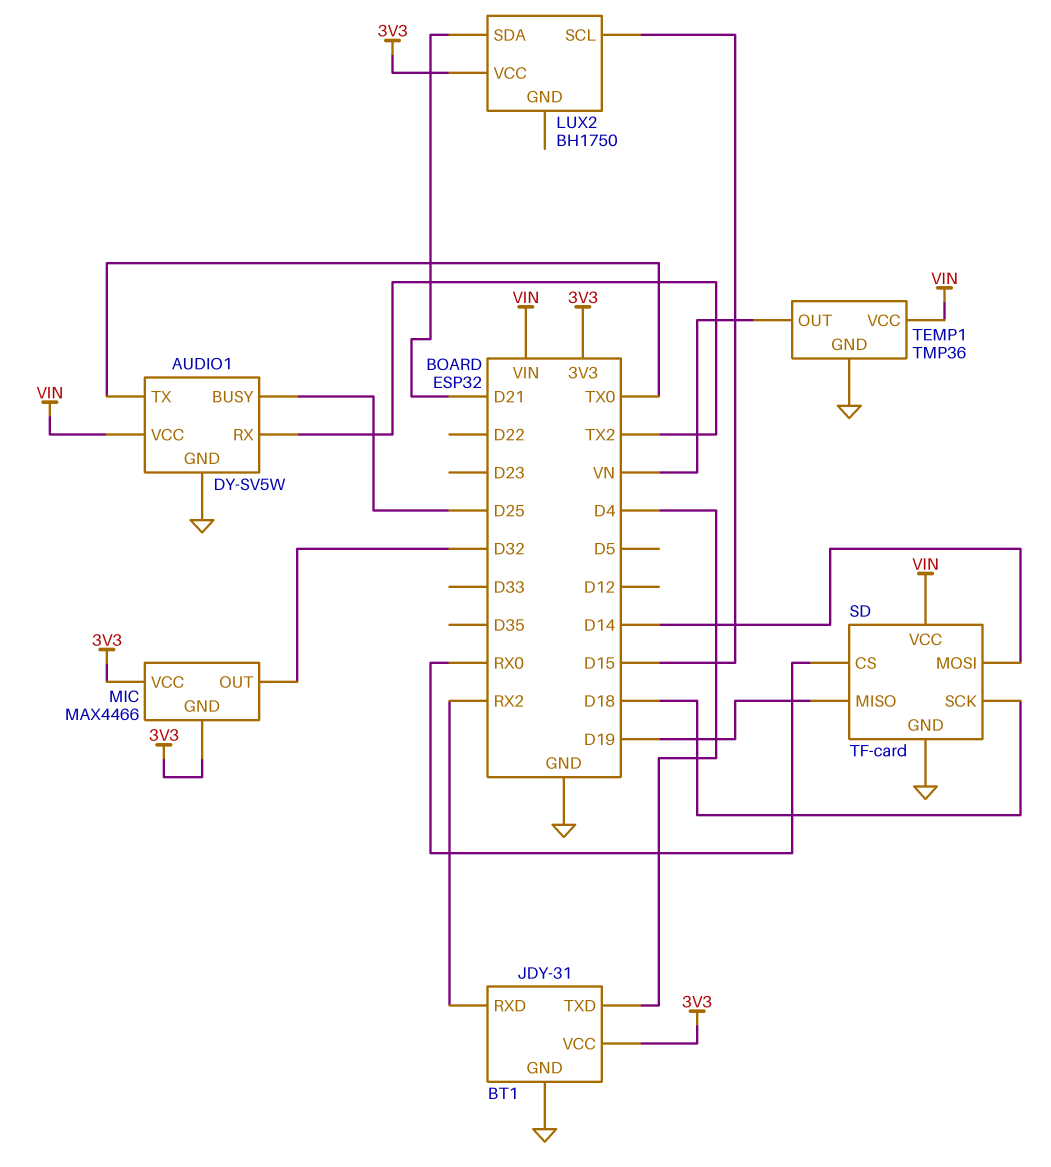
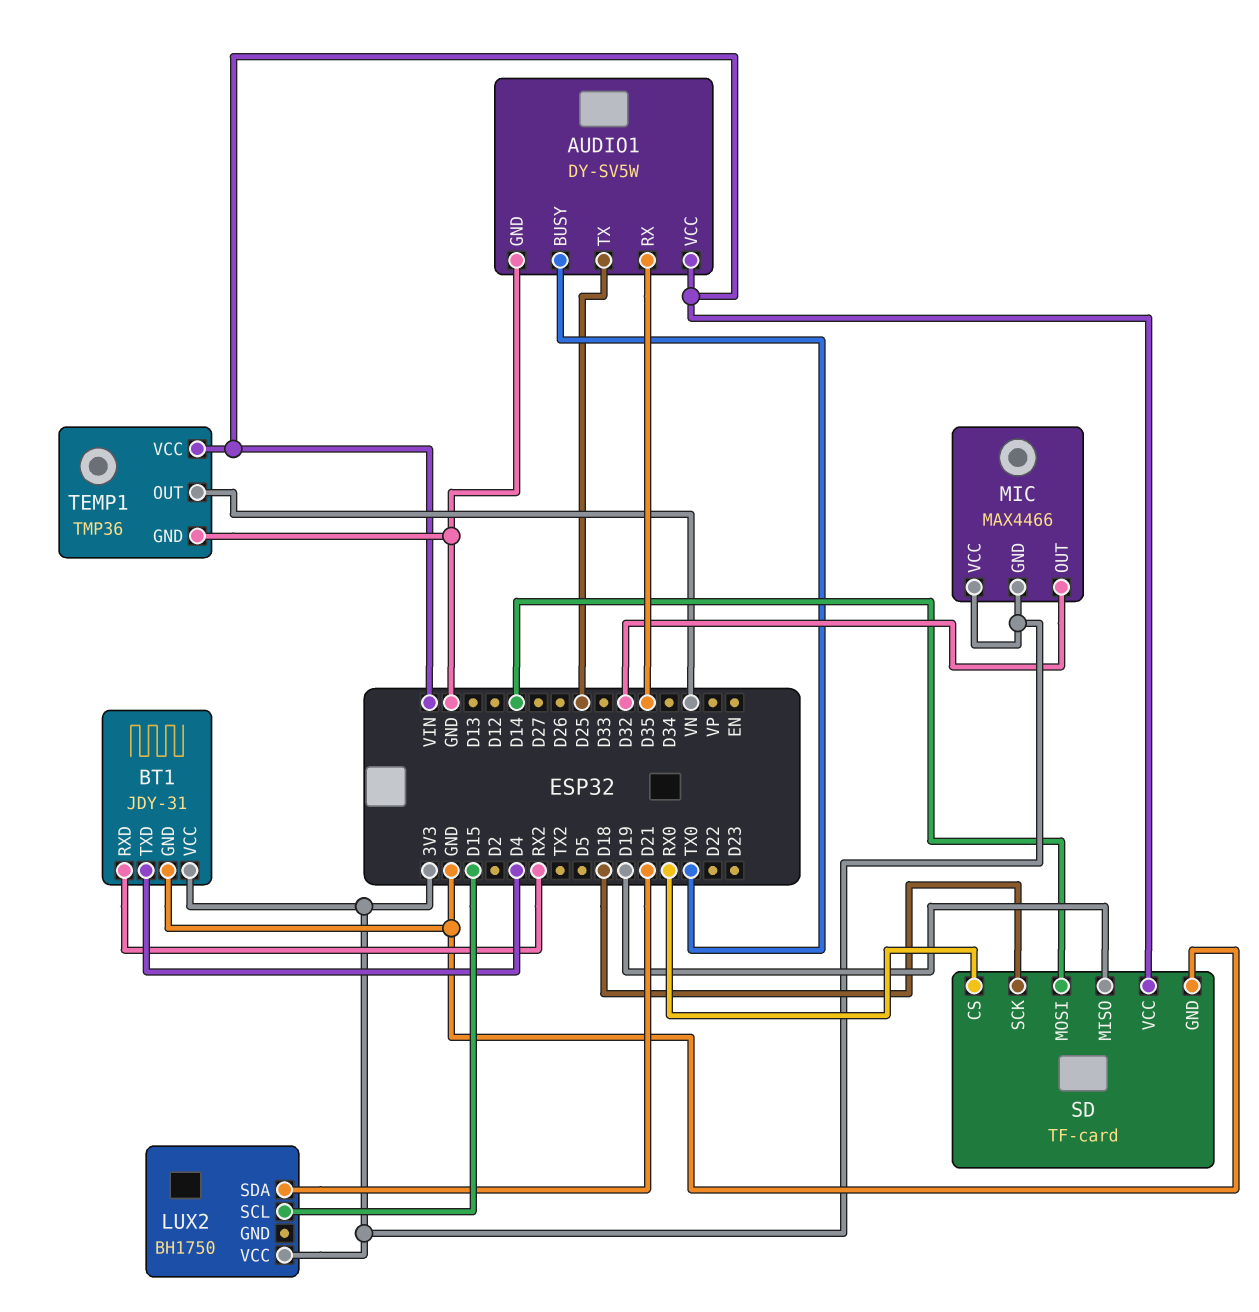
AUDIO1 pin BUSY: D25 -> TX0
AUDIO1 pin RX: TX2 -> D35
AUDIO1 pin TX: TX0 -> D25

